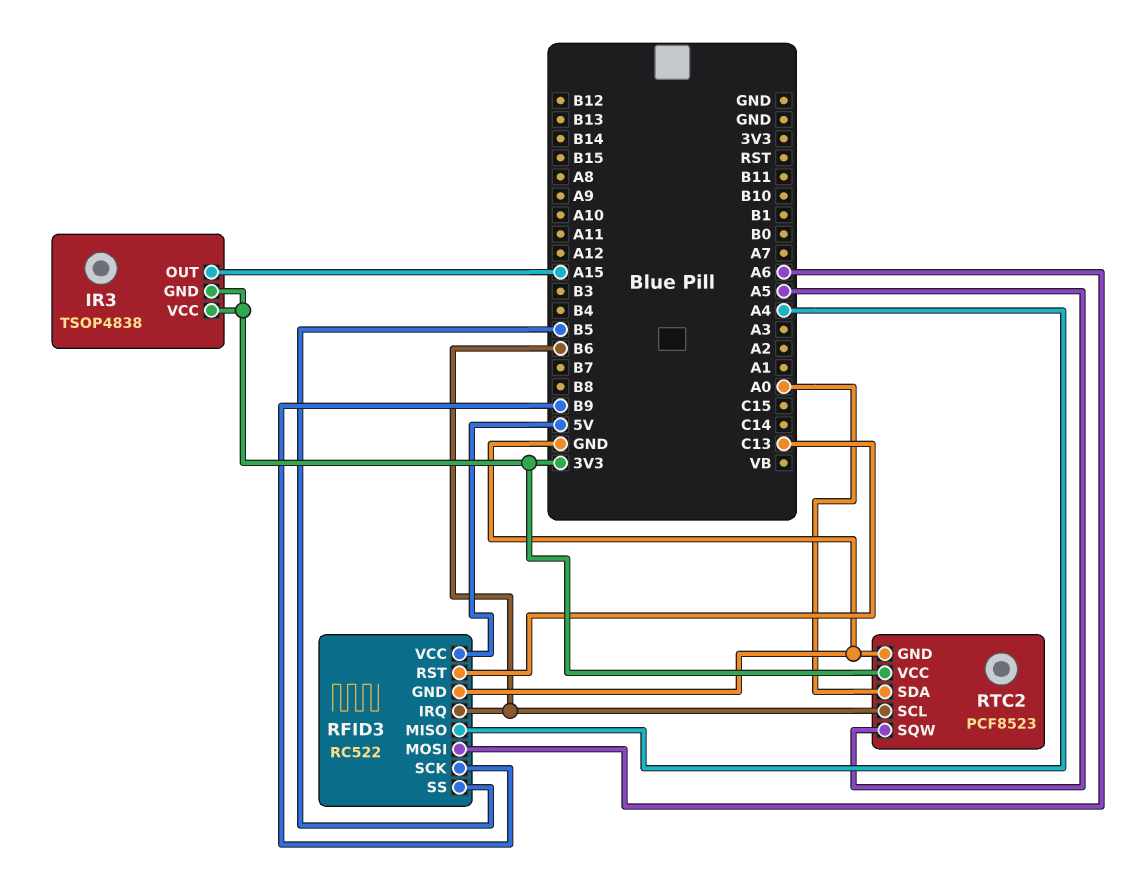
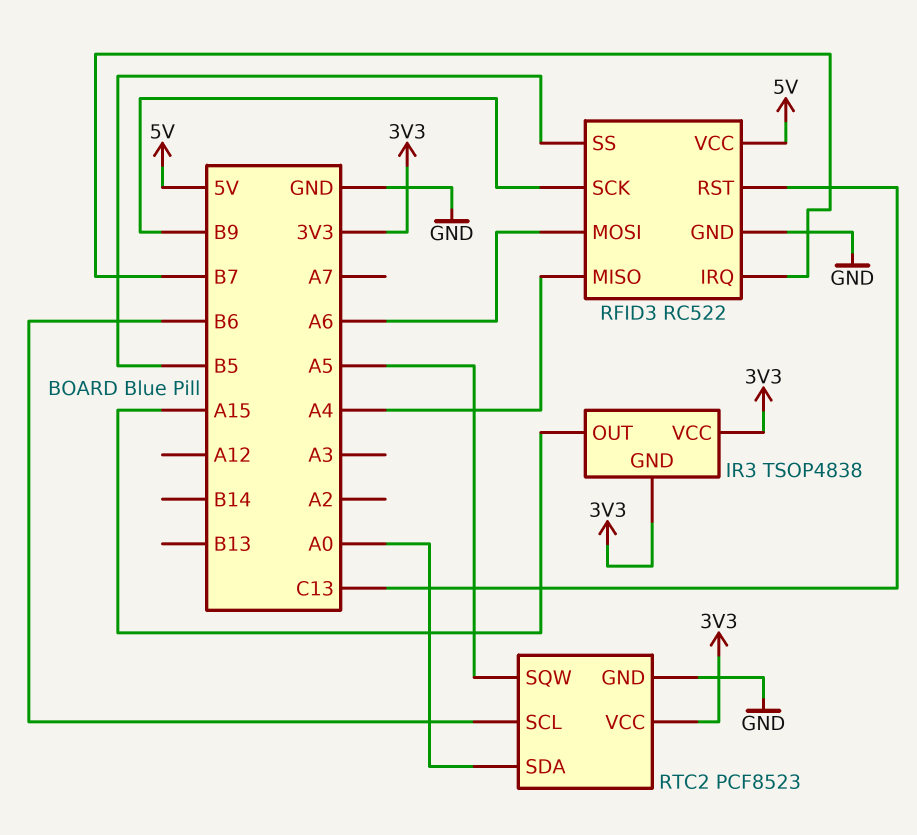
RFID3 pin IRQ: B6 -> B7

